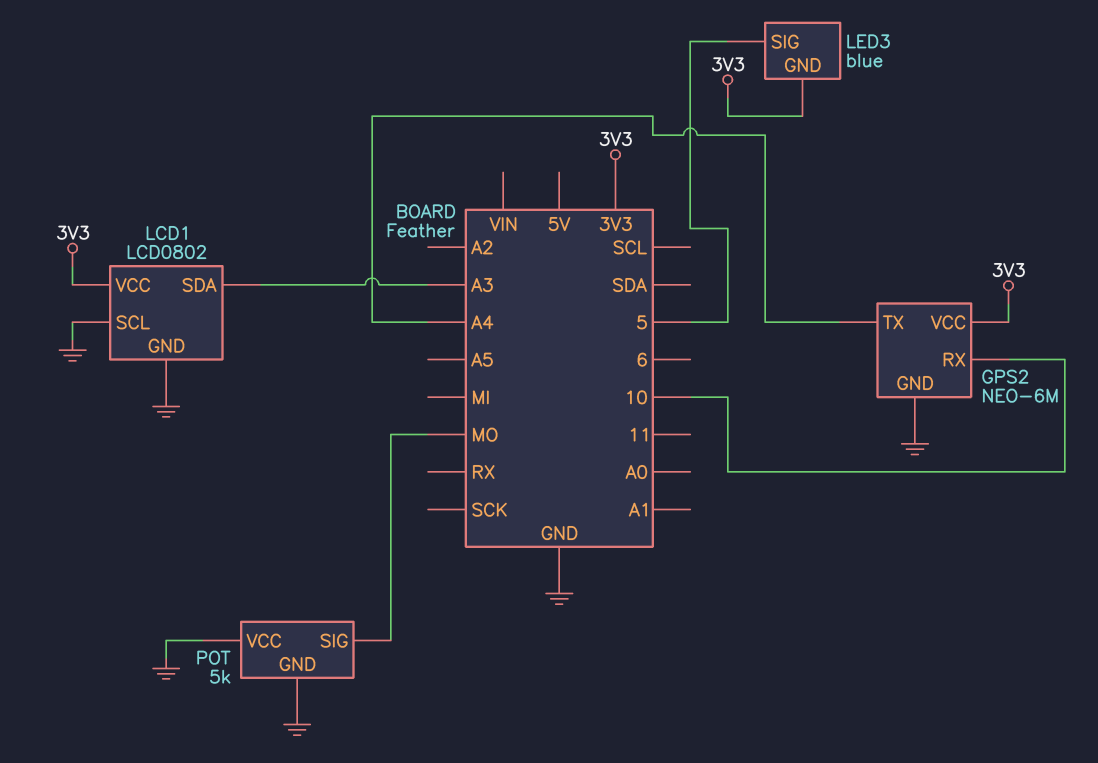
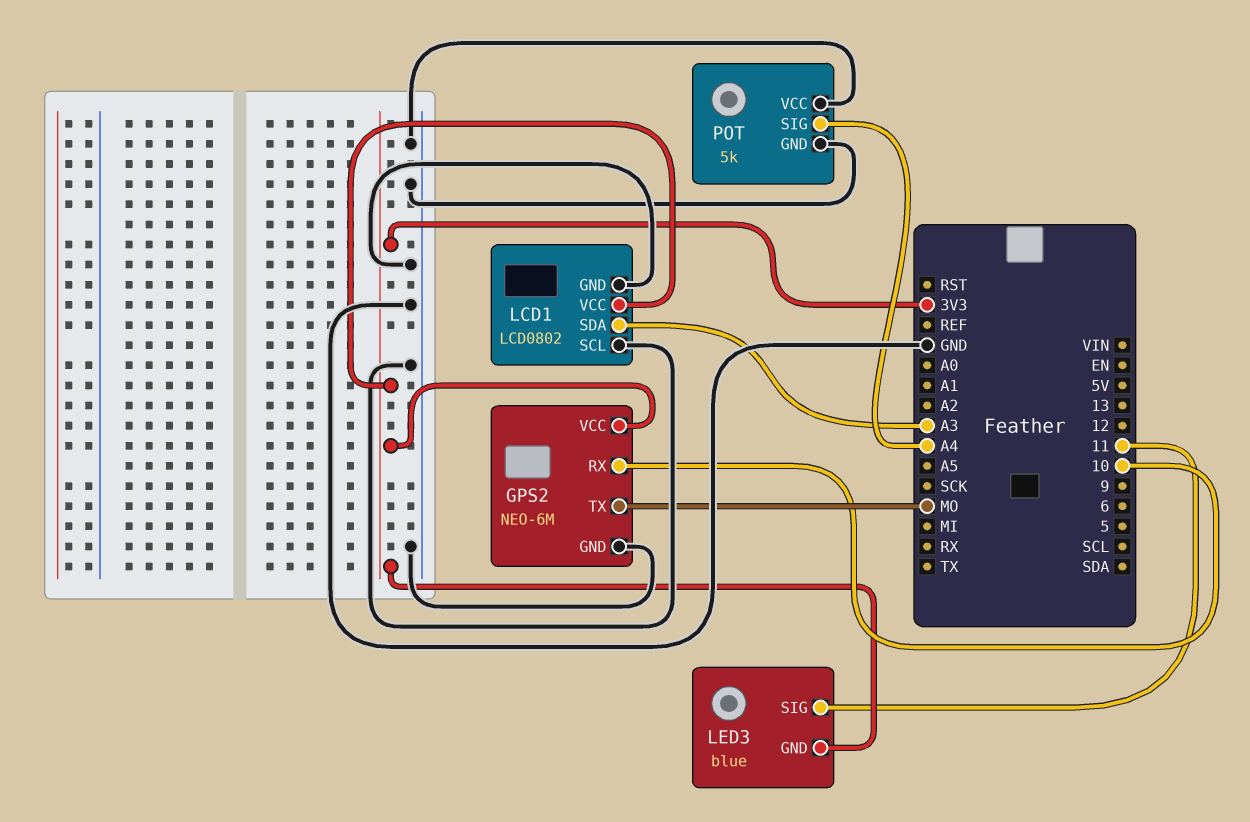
GPS2 pin TX: A4 -> MO
LED3 pin SIG: 5 -> 11
POT pin SIG: MO -> A4

